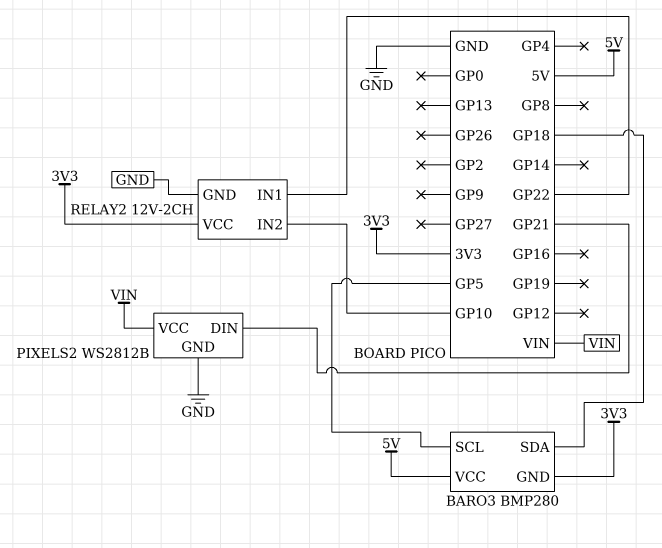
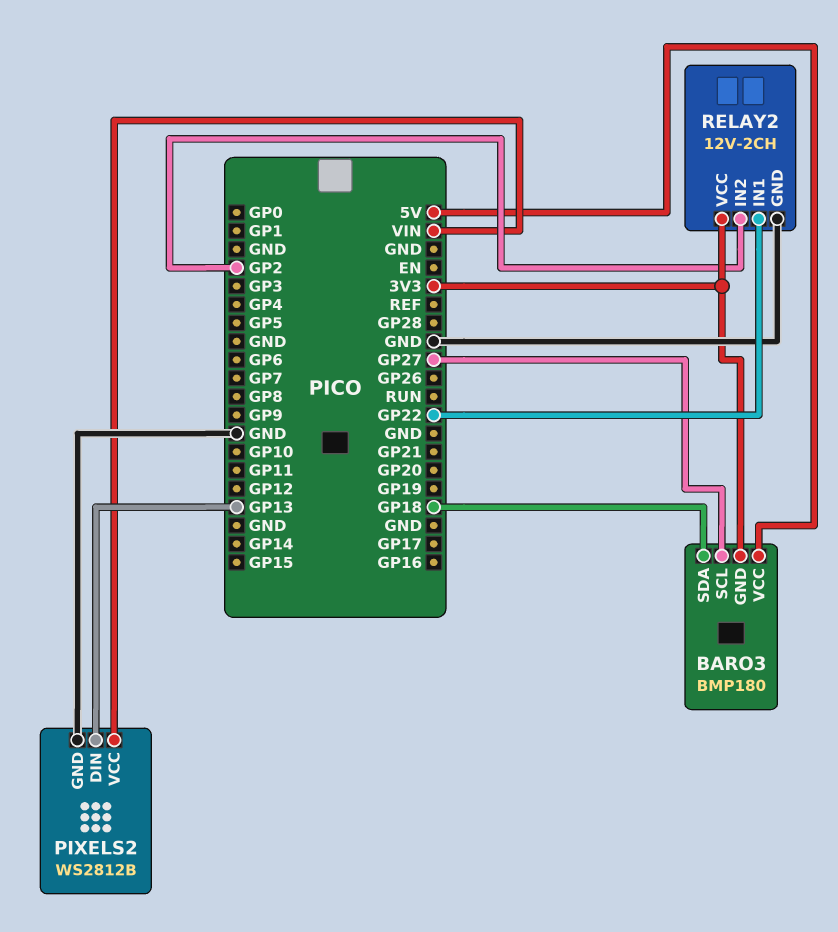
BARO3: BMP280 -> BMP180
BARO3 pin SCL: GP5 -> GP27
PIXELS2 pin DIN: GP21 -> GP13
RELAY2 pin IN2: GP10 -> GP2

